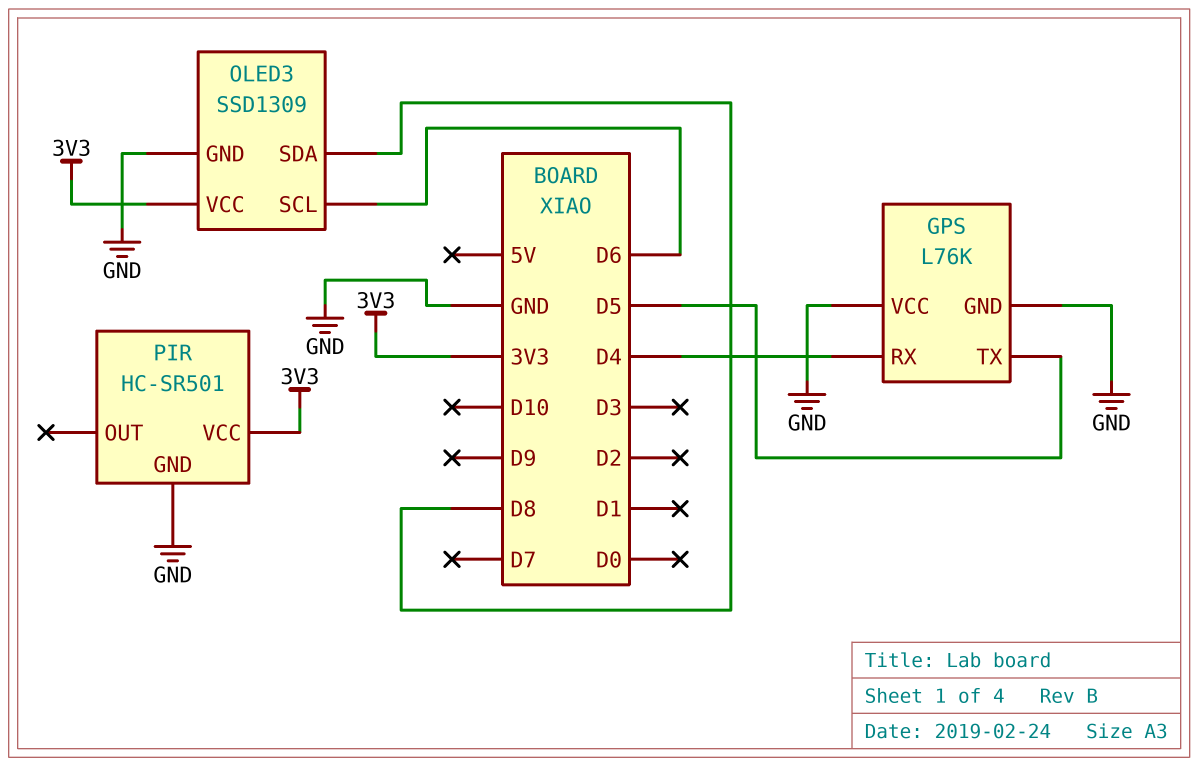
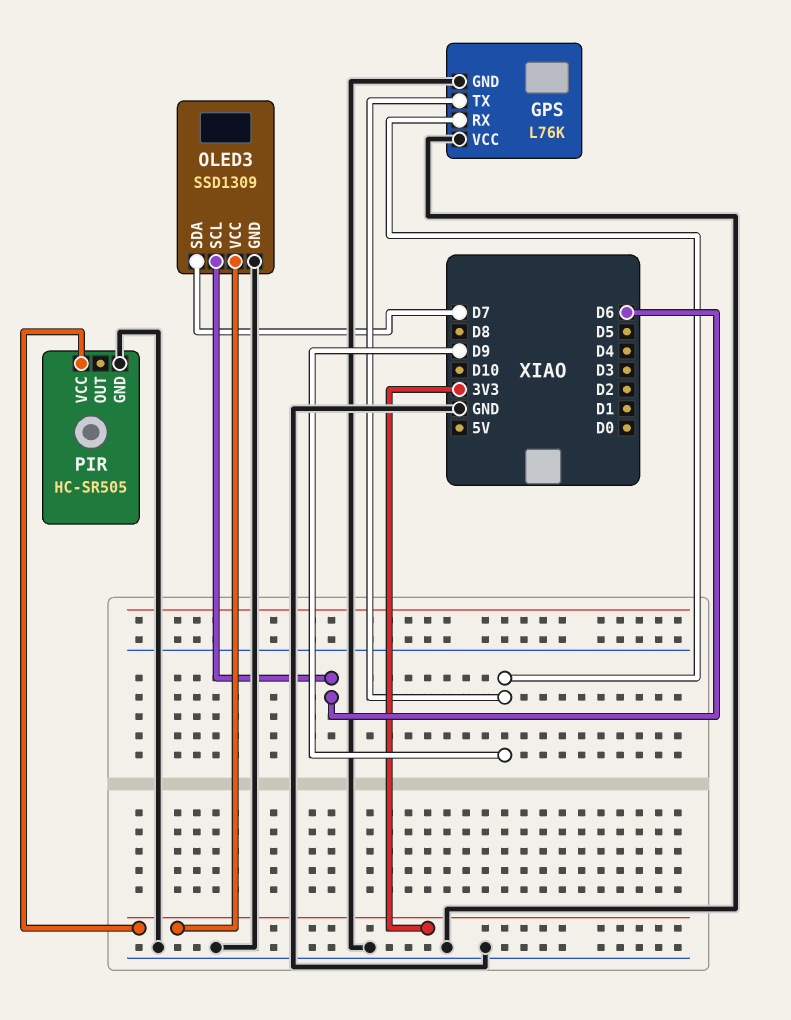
GPS pin RX: D4 -> D9
GPS pin TX: D5 -> D9
OLED3 pin SDA: D8 -> D7
PIR: HC-SR501 -> HC-SR505

